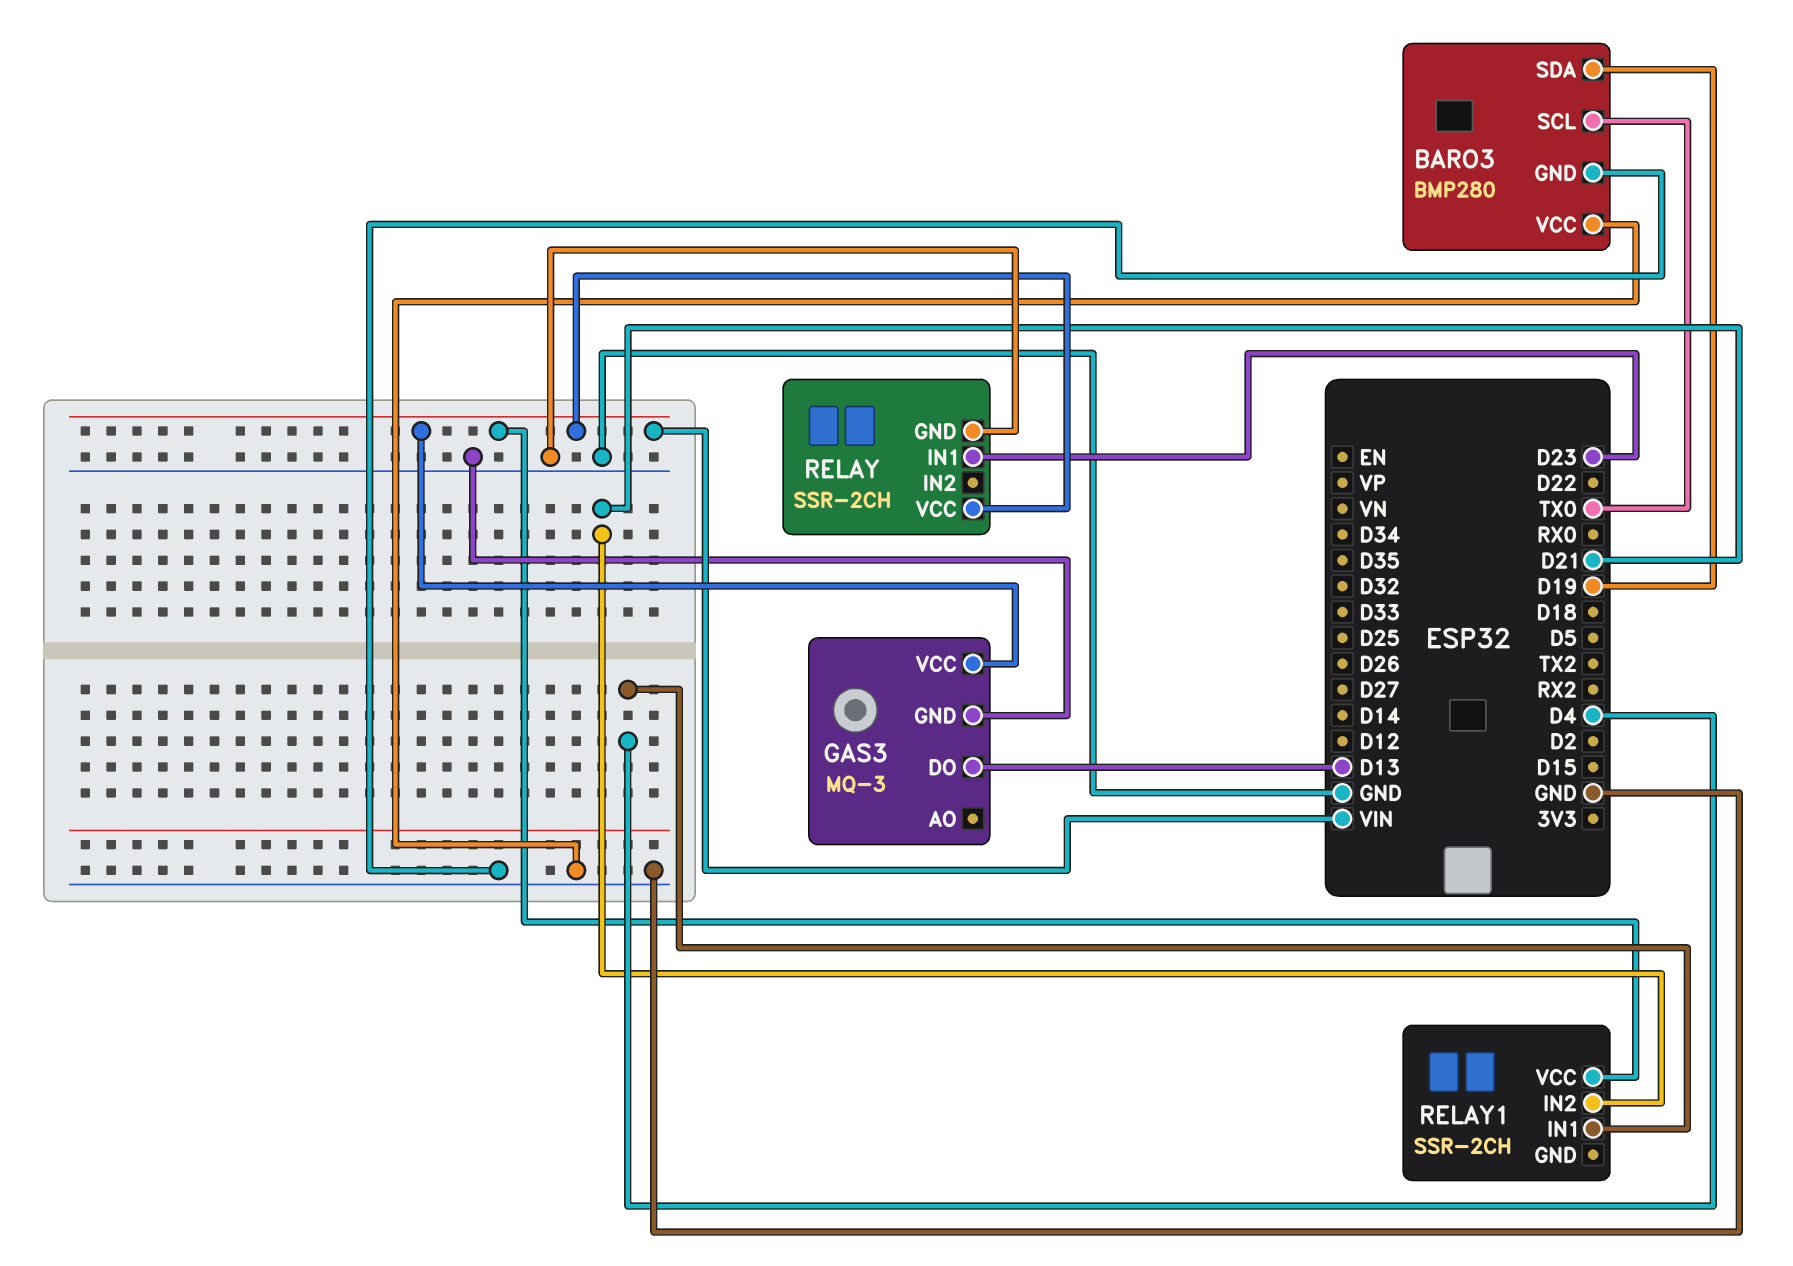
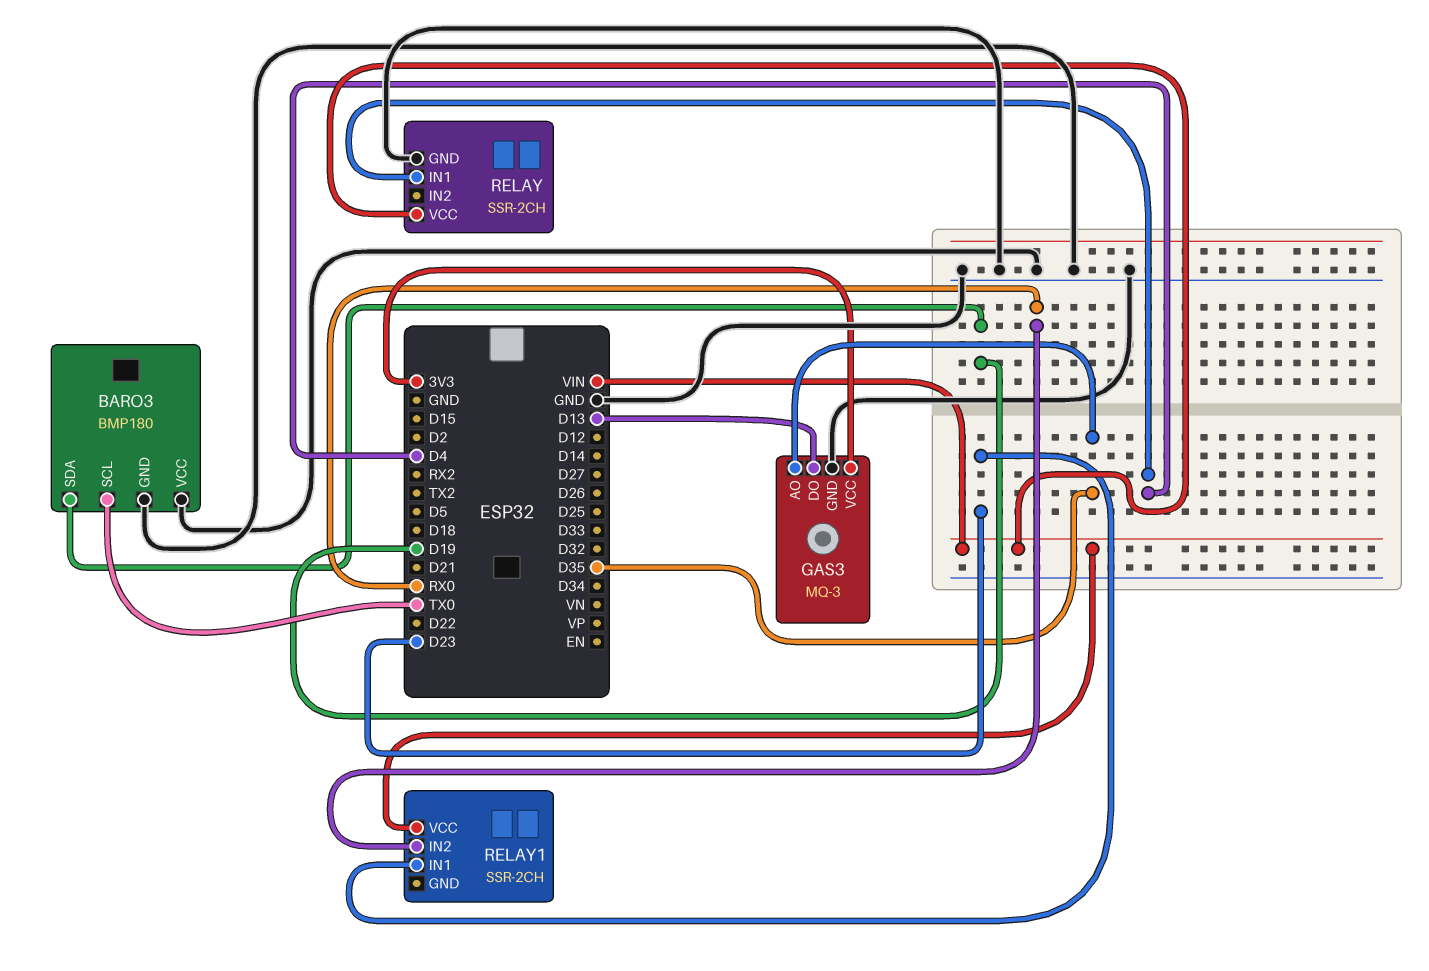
BARO3: BMP280 -> BMP180
GAS3 pin AO: none -> D35
GAS3 pin VCC: VIN -> 3V3
RELAY pin IN1: D23 -> D4
RELAY1 pin IN1: D4 -> D23
RELAY1 pin IN2: D21 -> RX0

